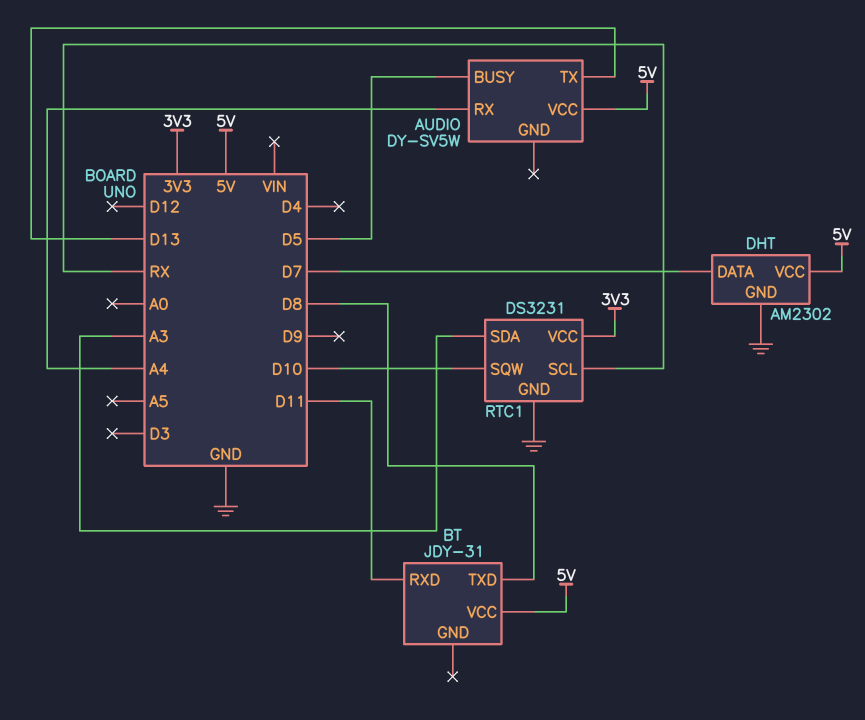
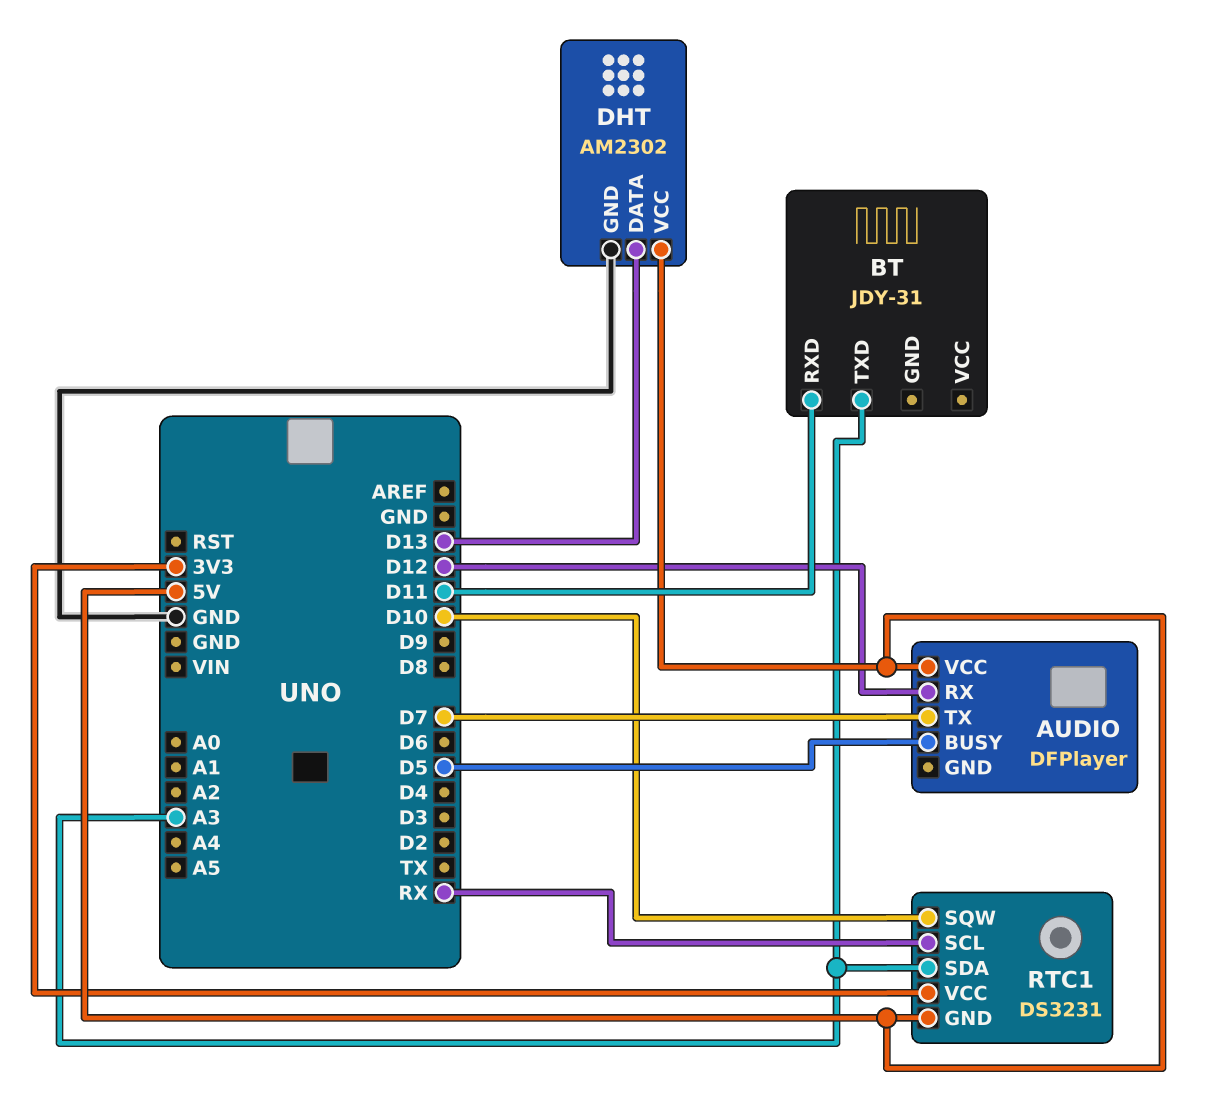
AUDIO: DY-SV5W -> DFPlayer
AUDIO pin RX: A4 -> D12
AUDIO pin TX: D13 -> D7
BT pin TXD: D8 -> A3
BT pin VCC: 5V -> none
DHT pin DATA: D7 -> D13
RTC1 pin GND: GND -> 5V

